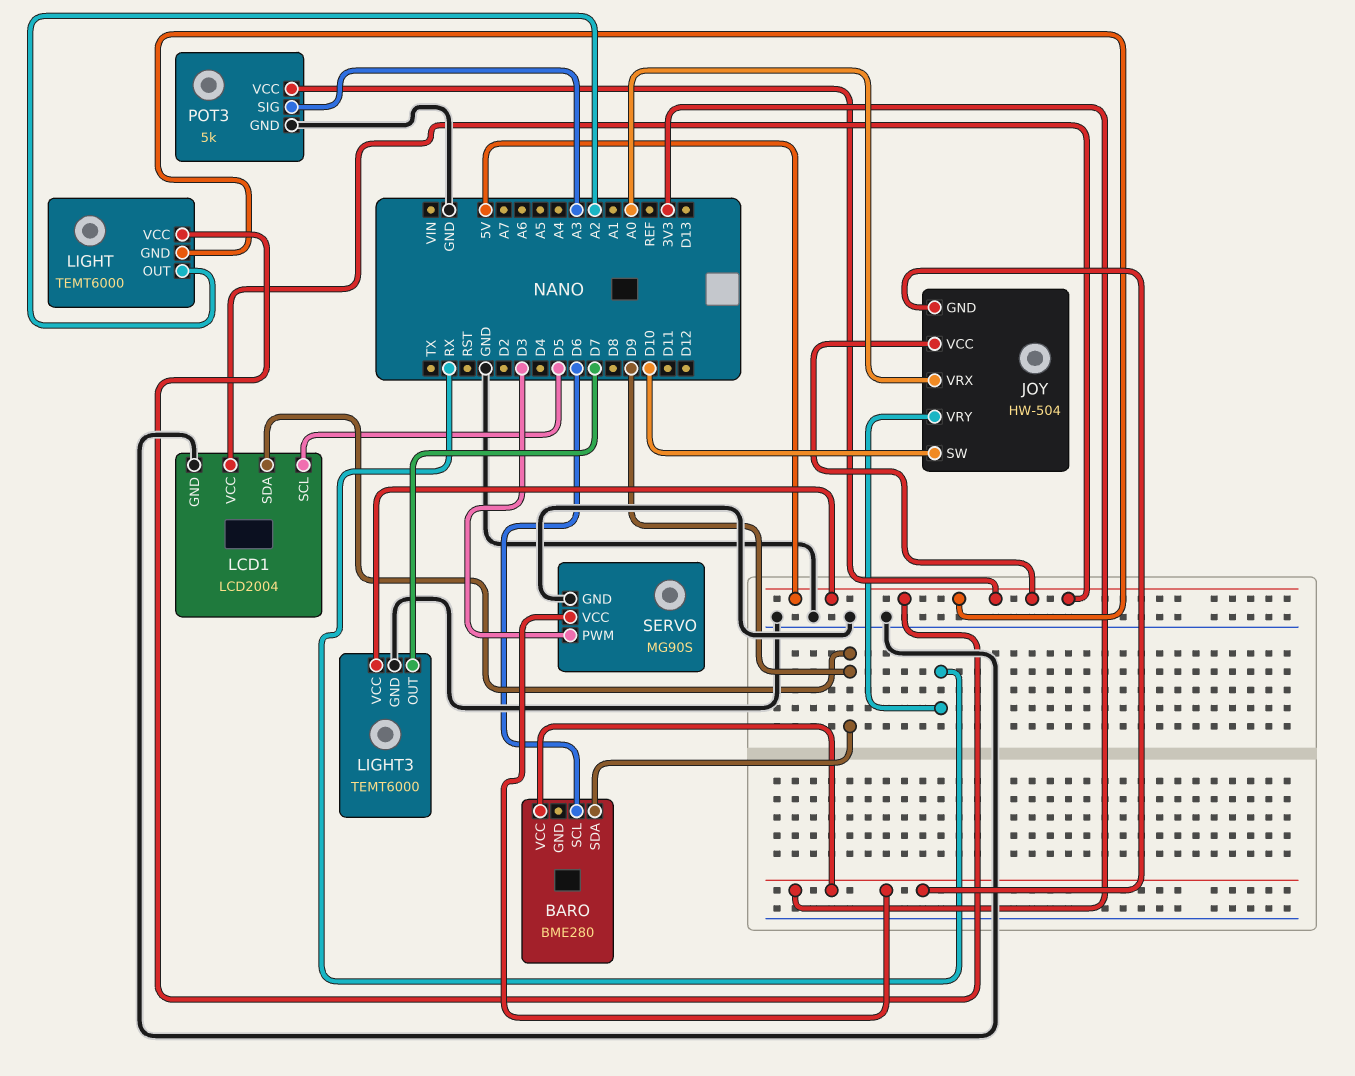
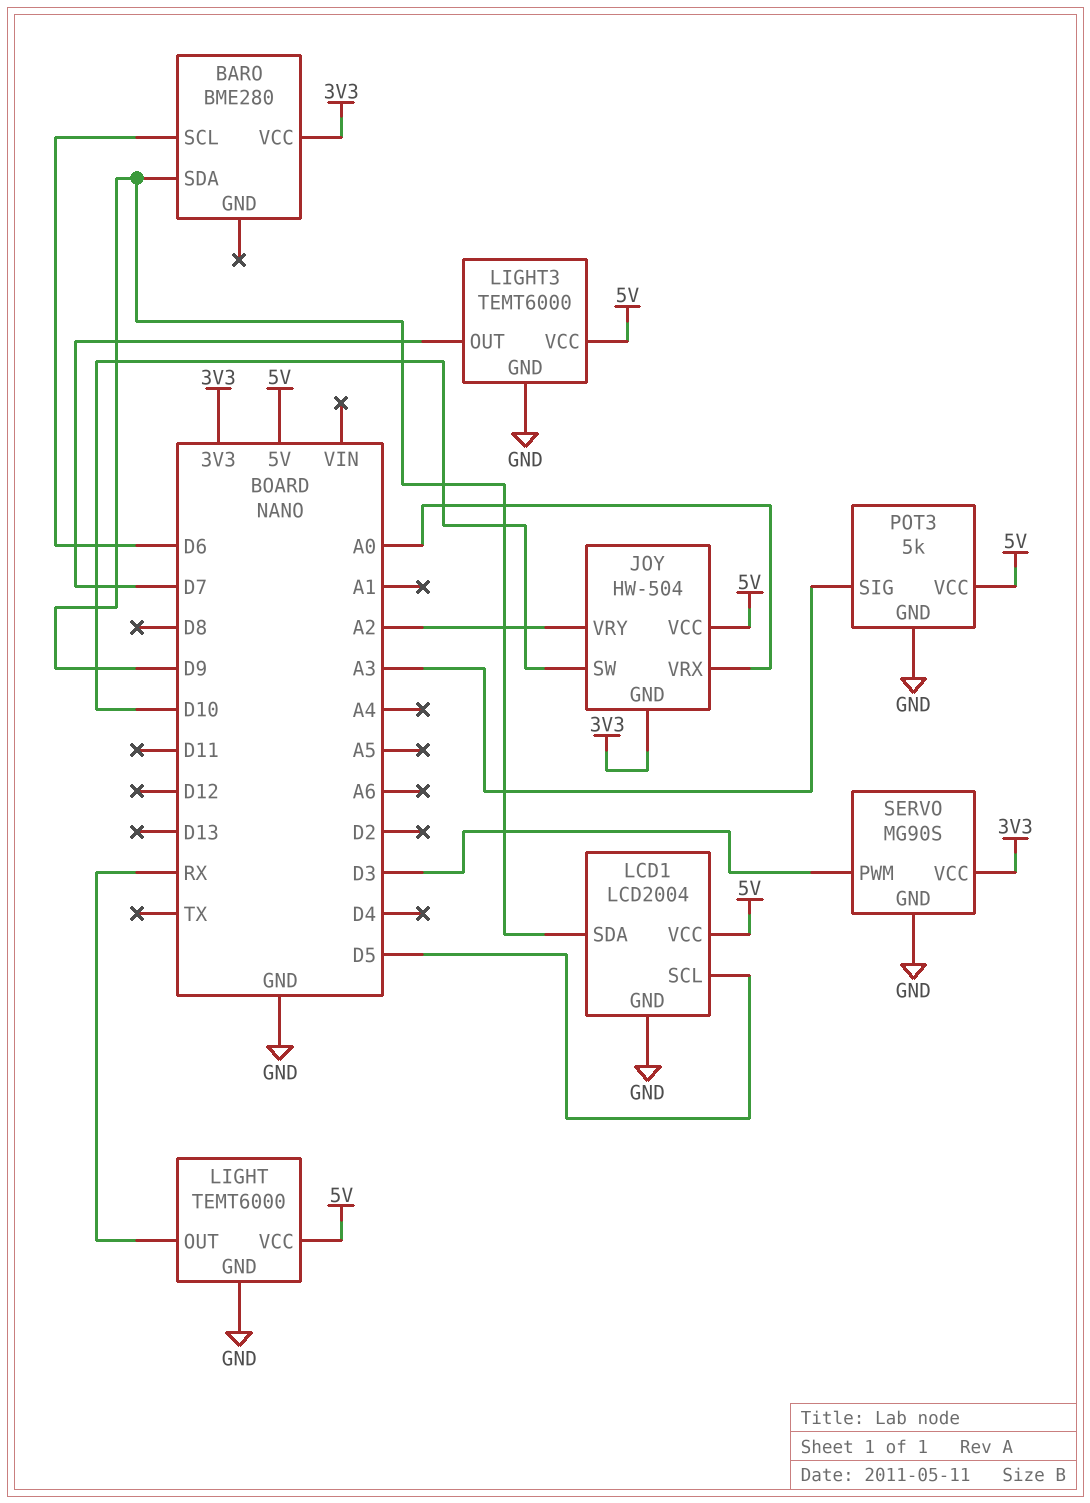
JOY pin VRY: RX -> A2
LIGHT pin GND: 5V -> GND
LIGHT pin OUT: A2 -> RX

